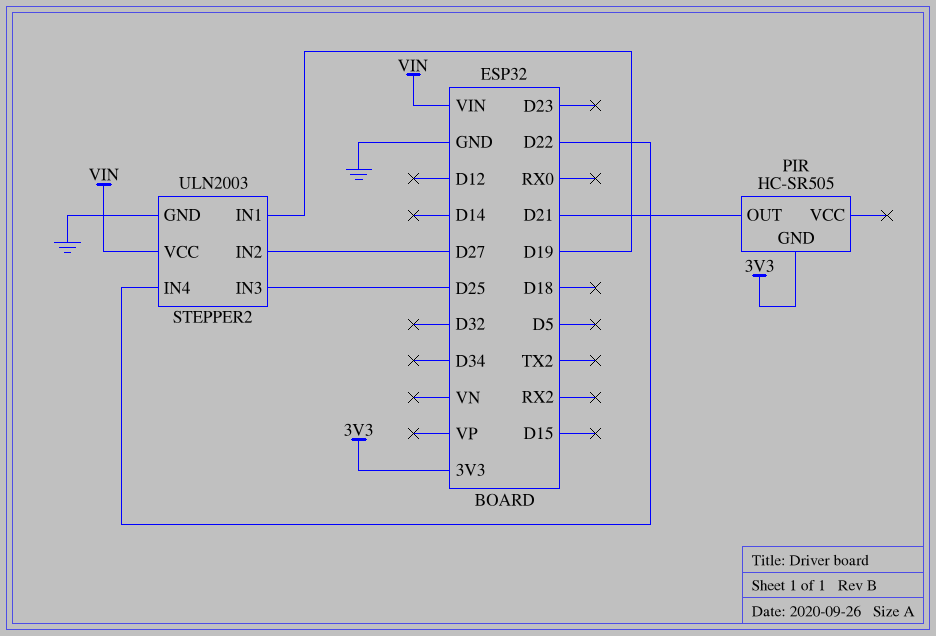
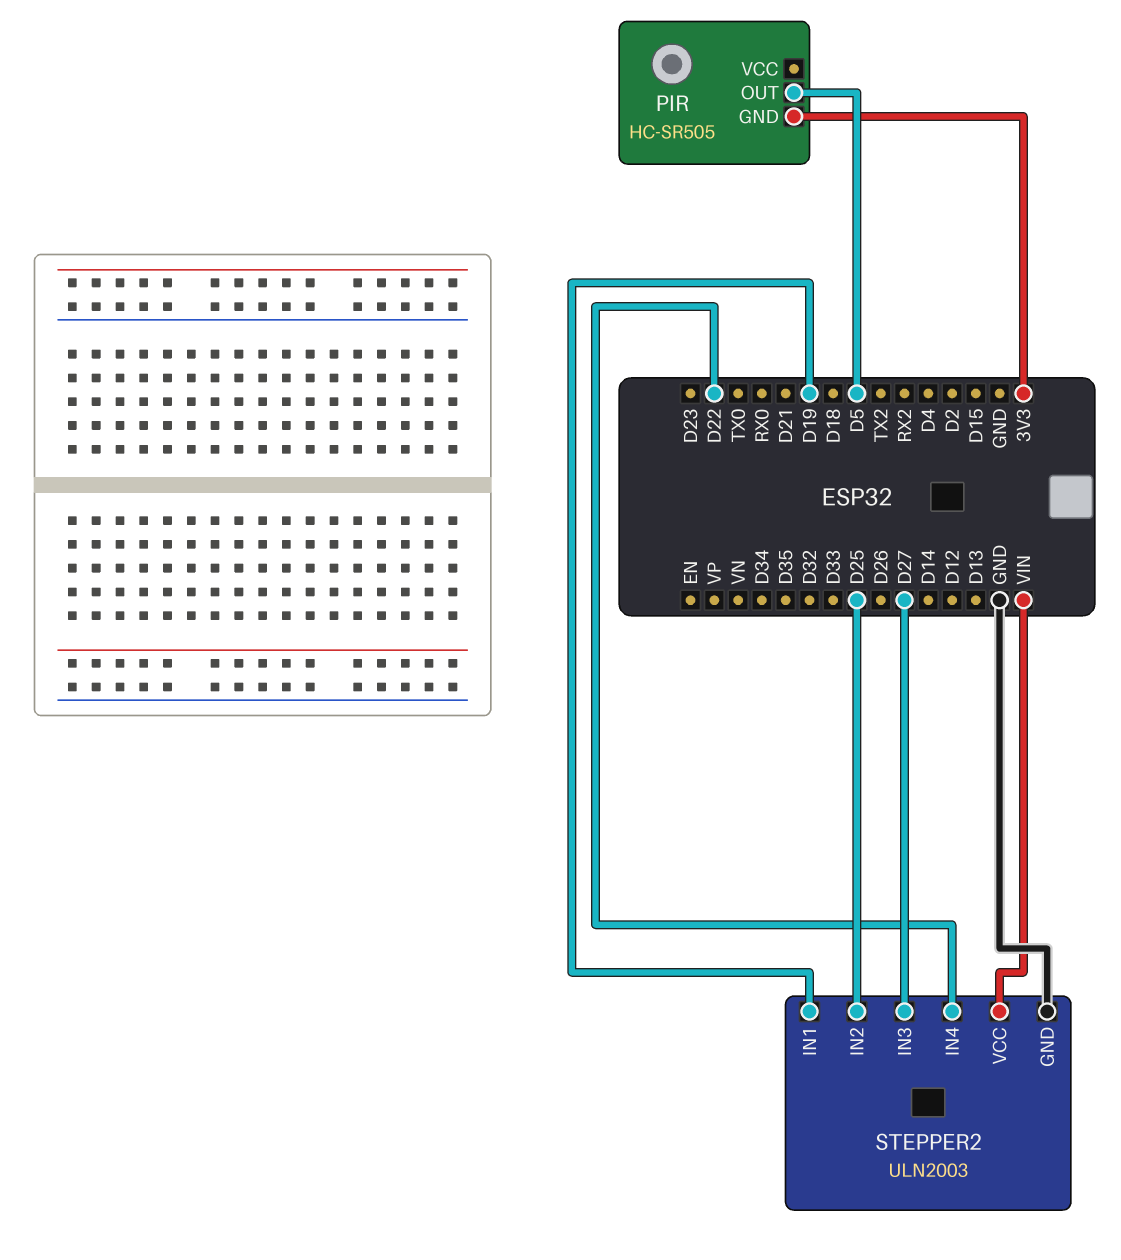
PIR pin OUT: D21 -> D5
STEPPER2 pin IN2: D27 -> D25
STEPPER2 pin IN3: D25 -> D27

